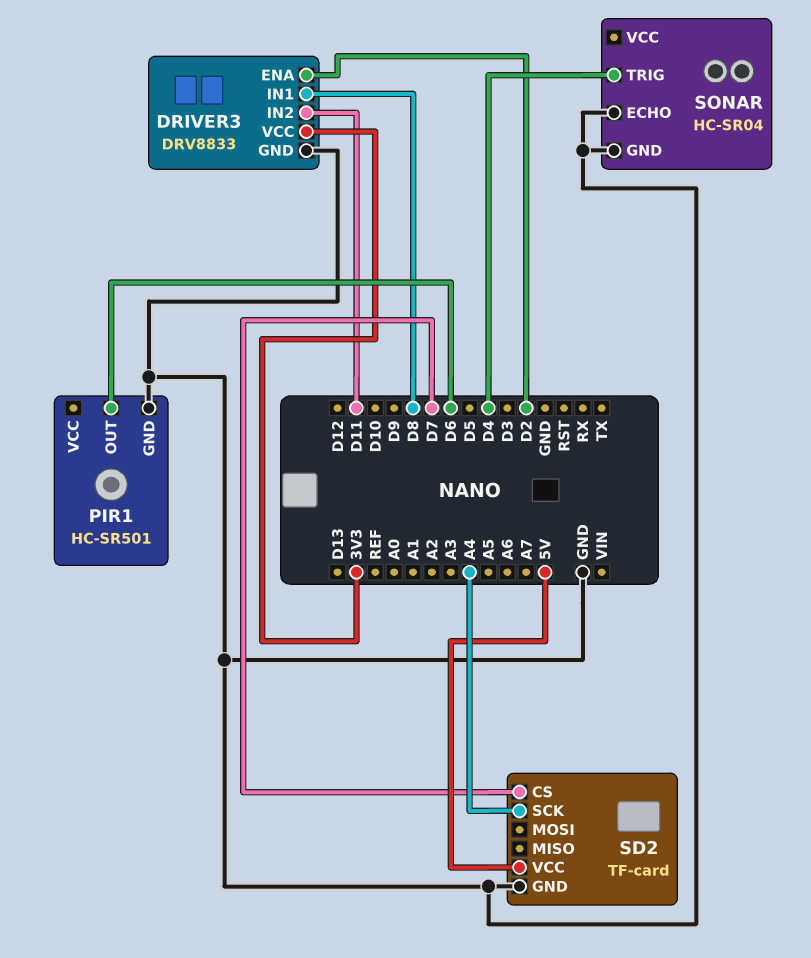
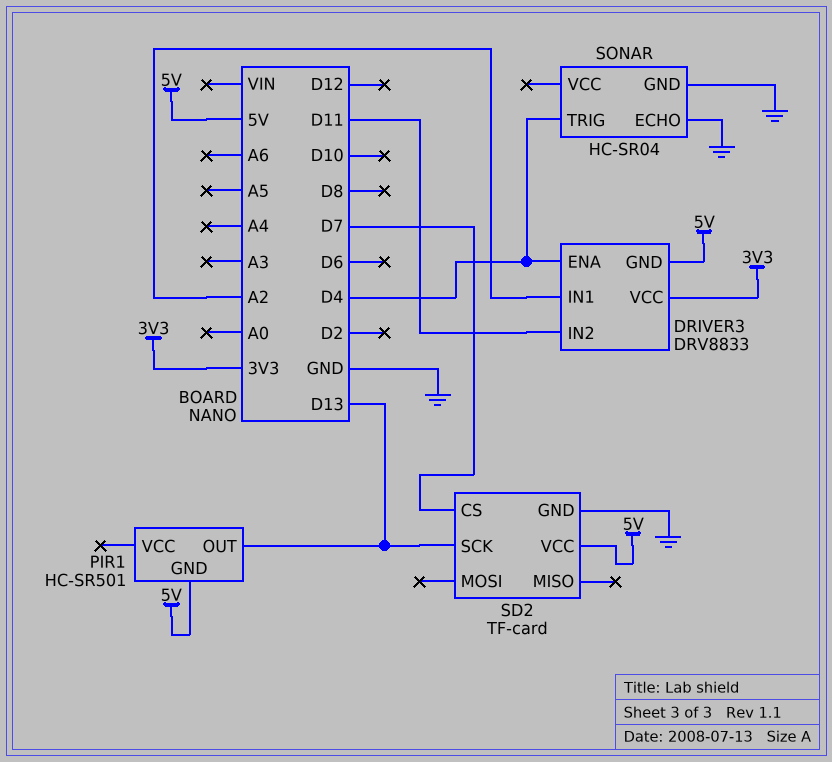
DRIVER3 pin ENA: D2 -> D4
DRIVER3 pin GND: GND -> 5V
DRIVER3 pin IN1: D8 -> A2
PIR1 pin GND: GND -> 5V
PIR1 pin OUT: D6 -> D13
SD2 pin SCK: A4 -> D13

